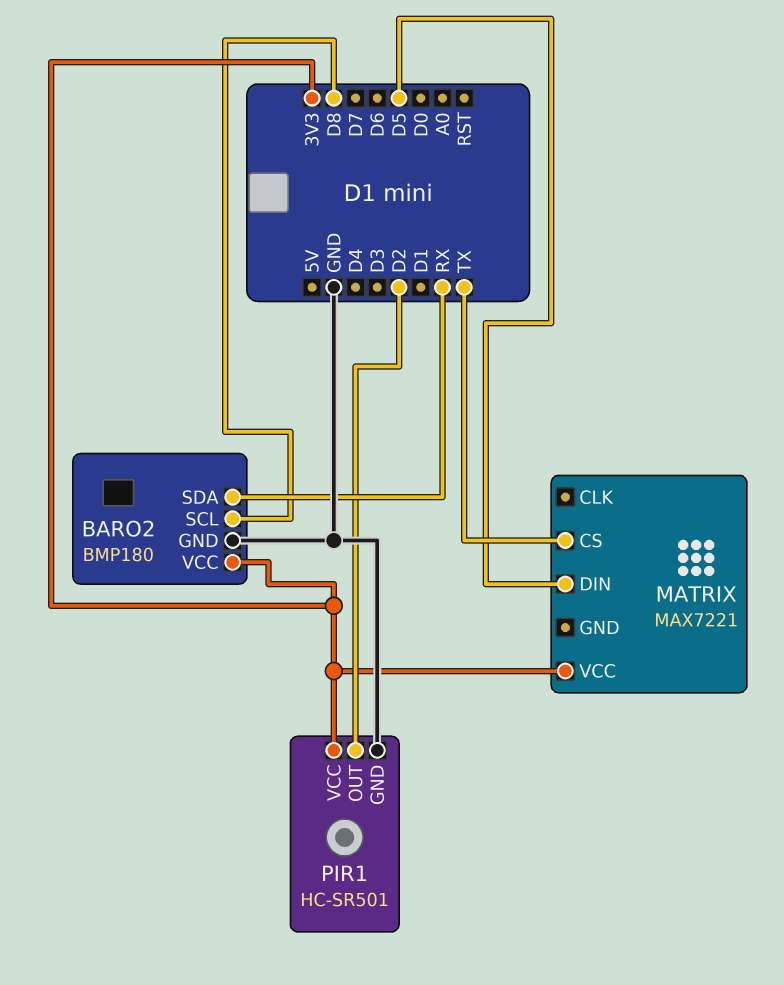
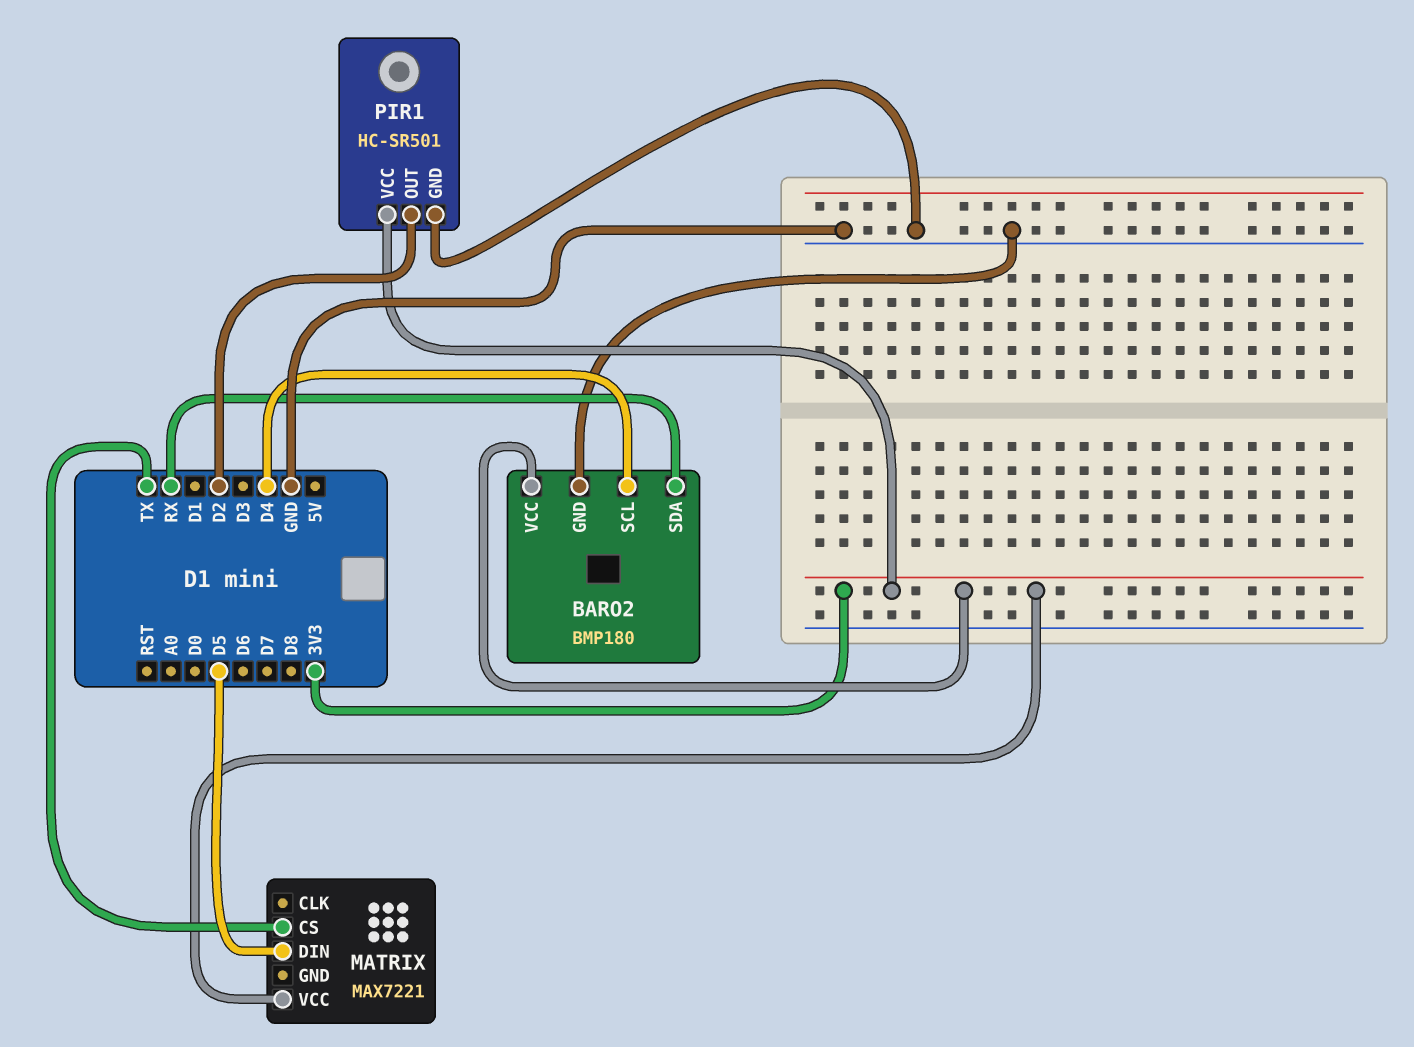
BARO2 pin SCL: D8 -> D4

